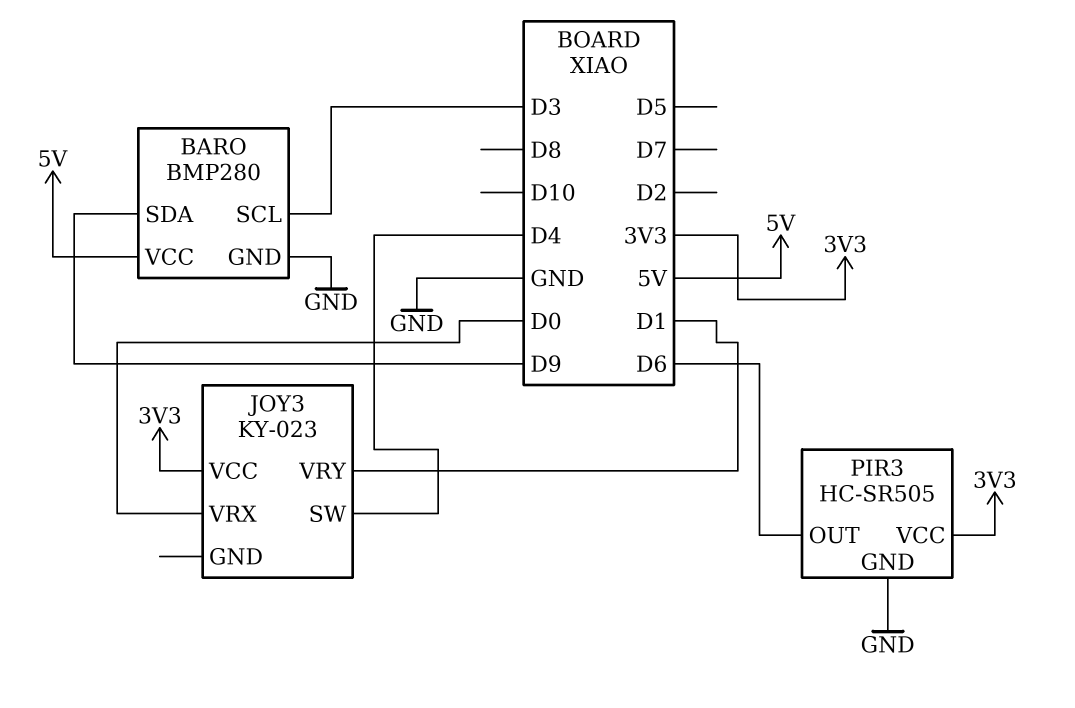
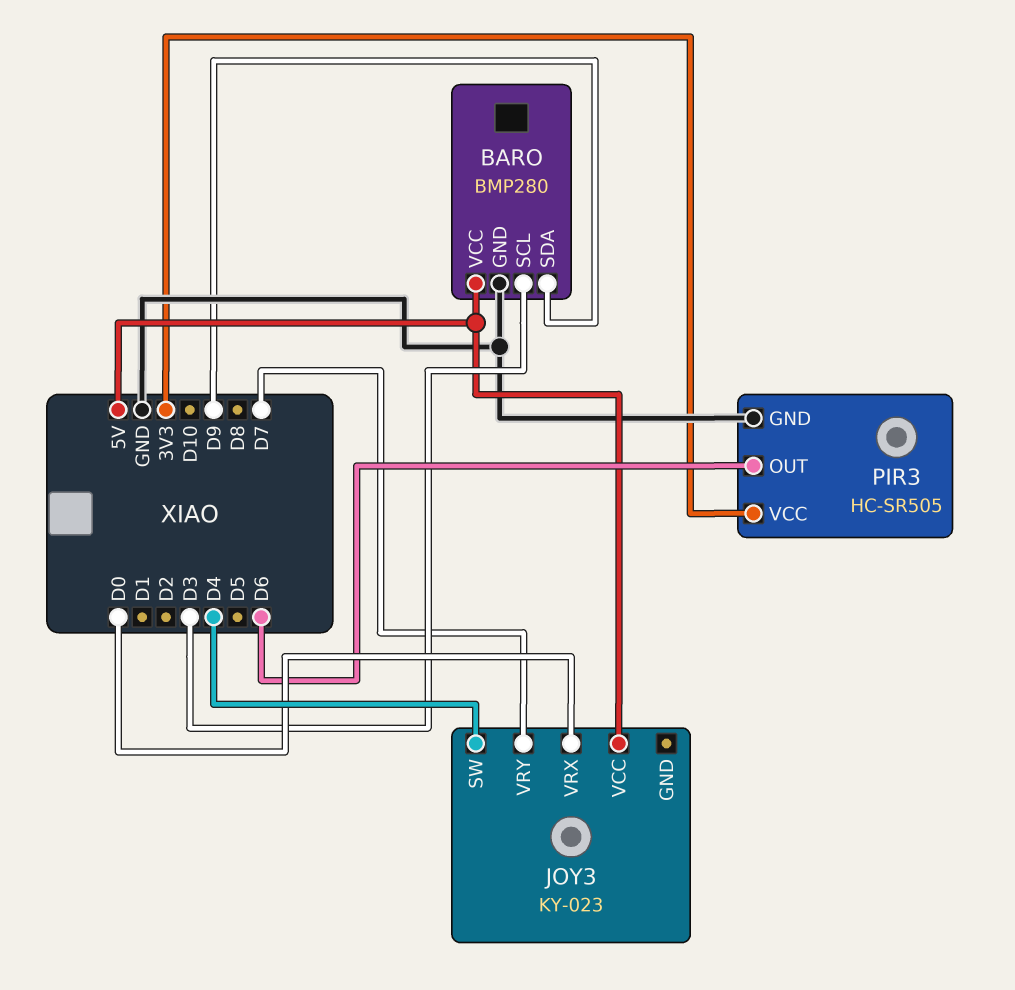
JOY3 pin VCC: 3V3 -> 5V
JOY3 pin VRY: D1 -> D7

